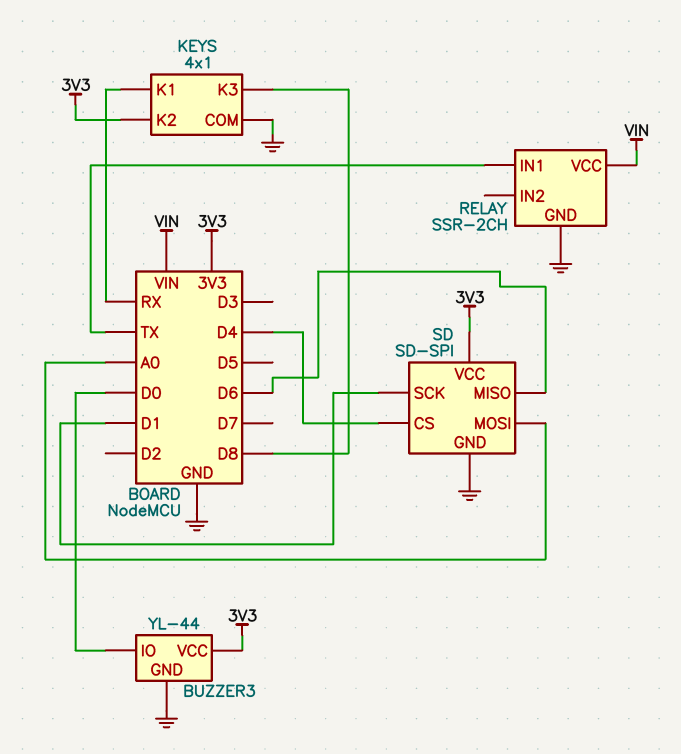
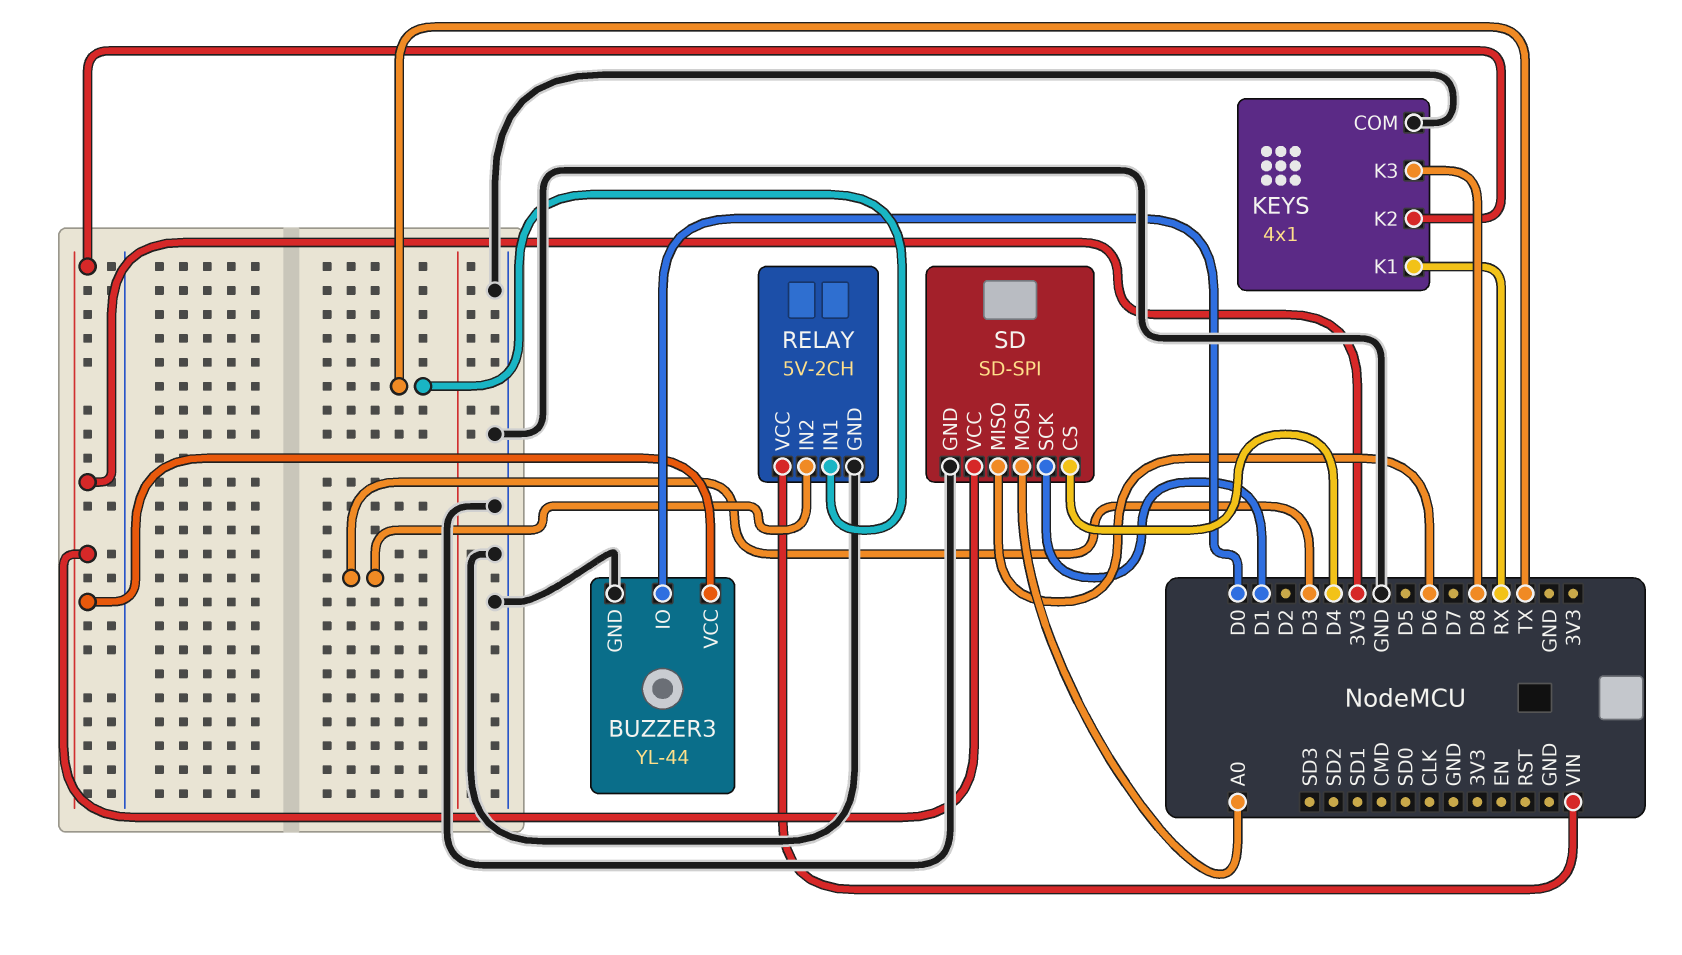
RELAY: SSR-2CH -> 5V-2CH
RELAY pin IN2: none -> D3

